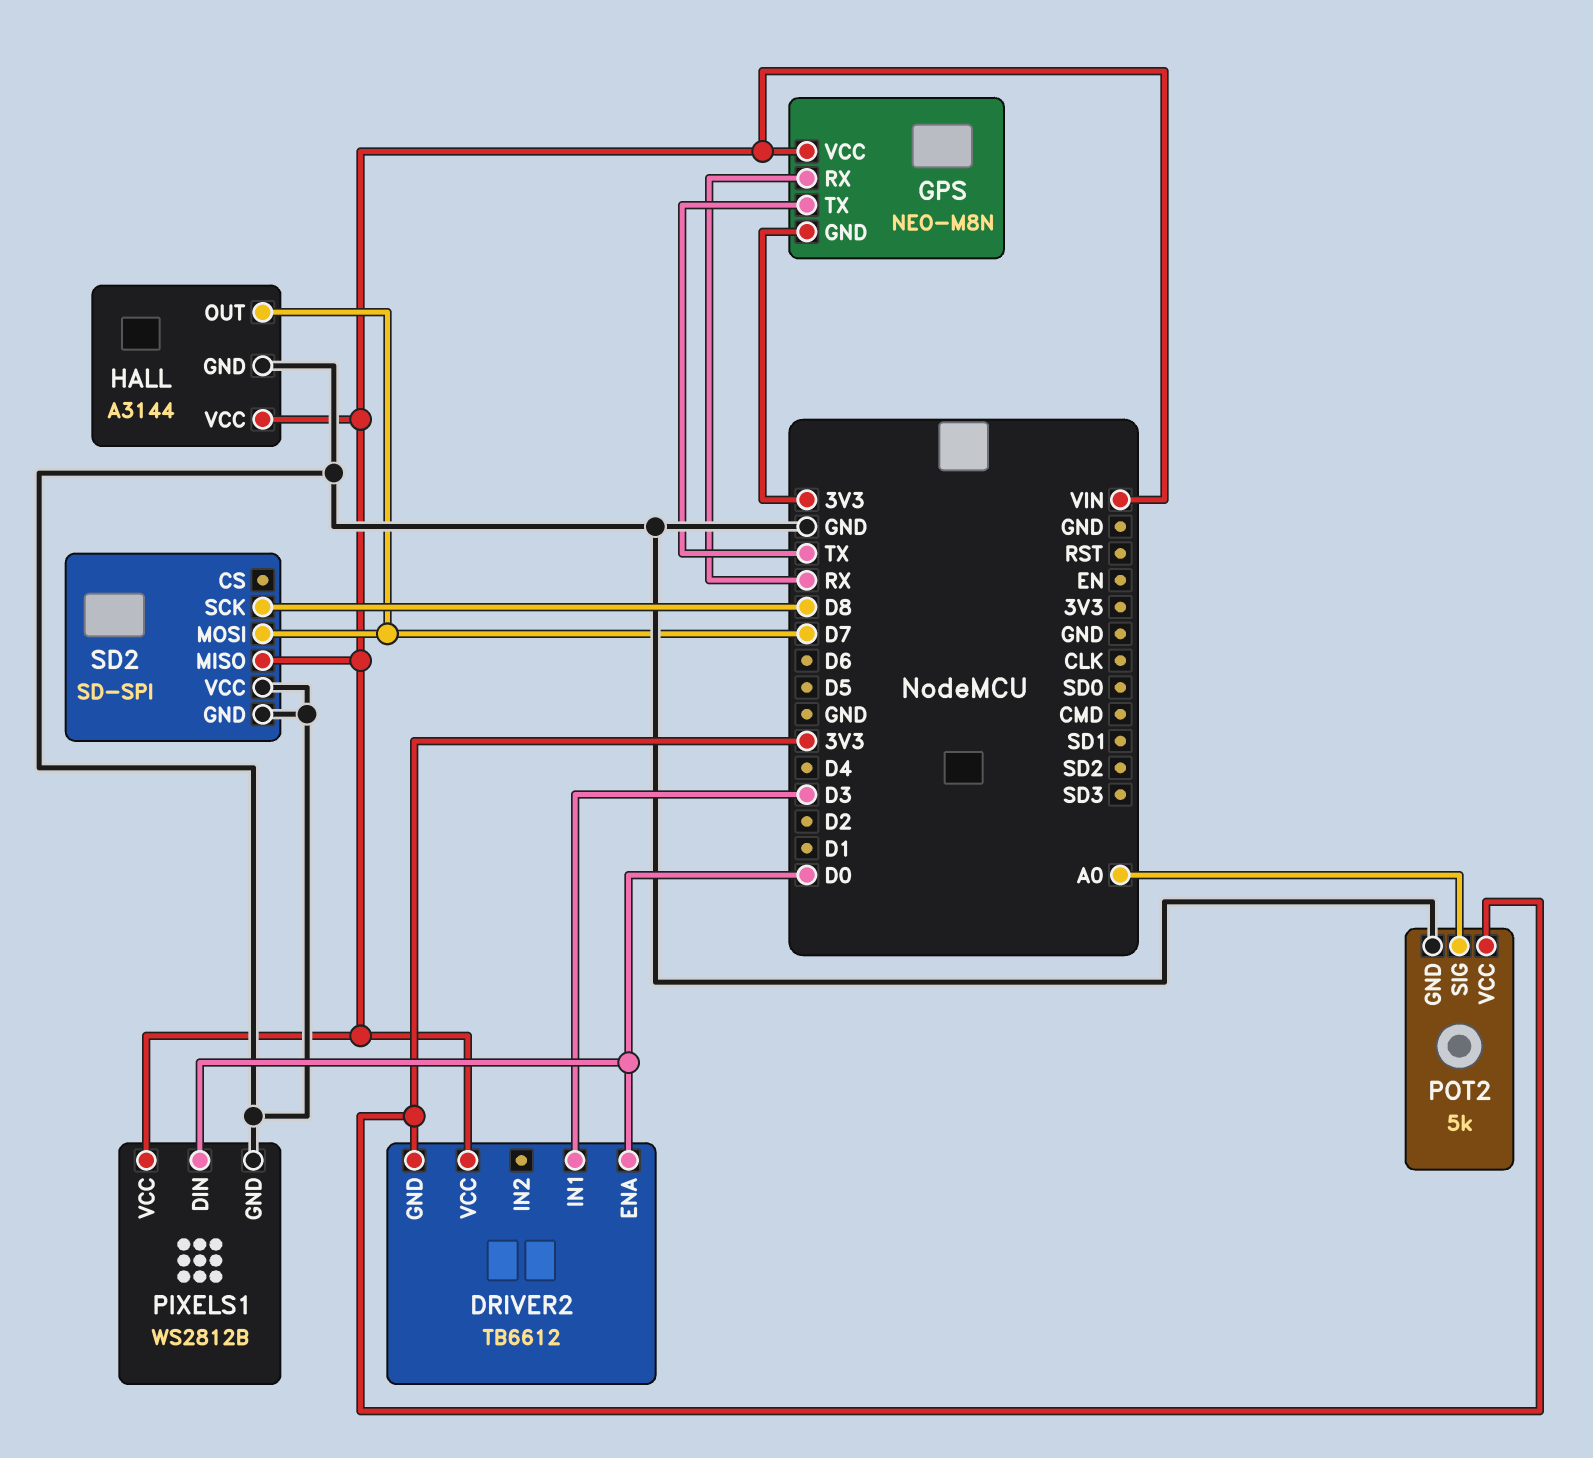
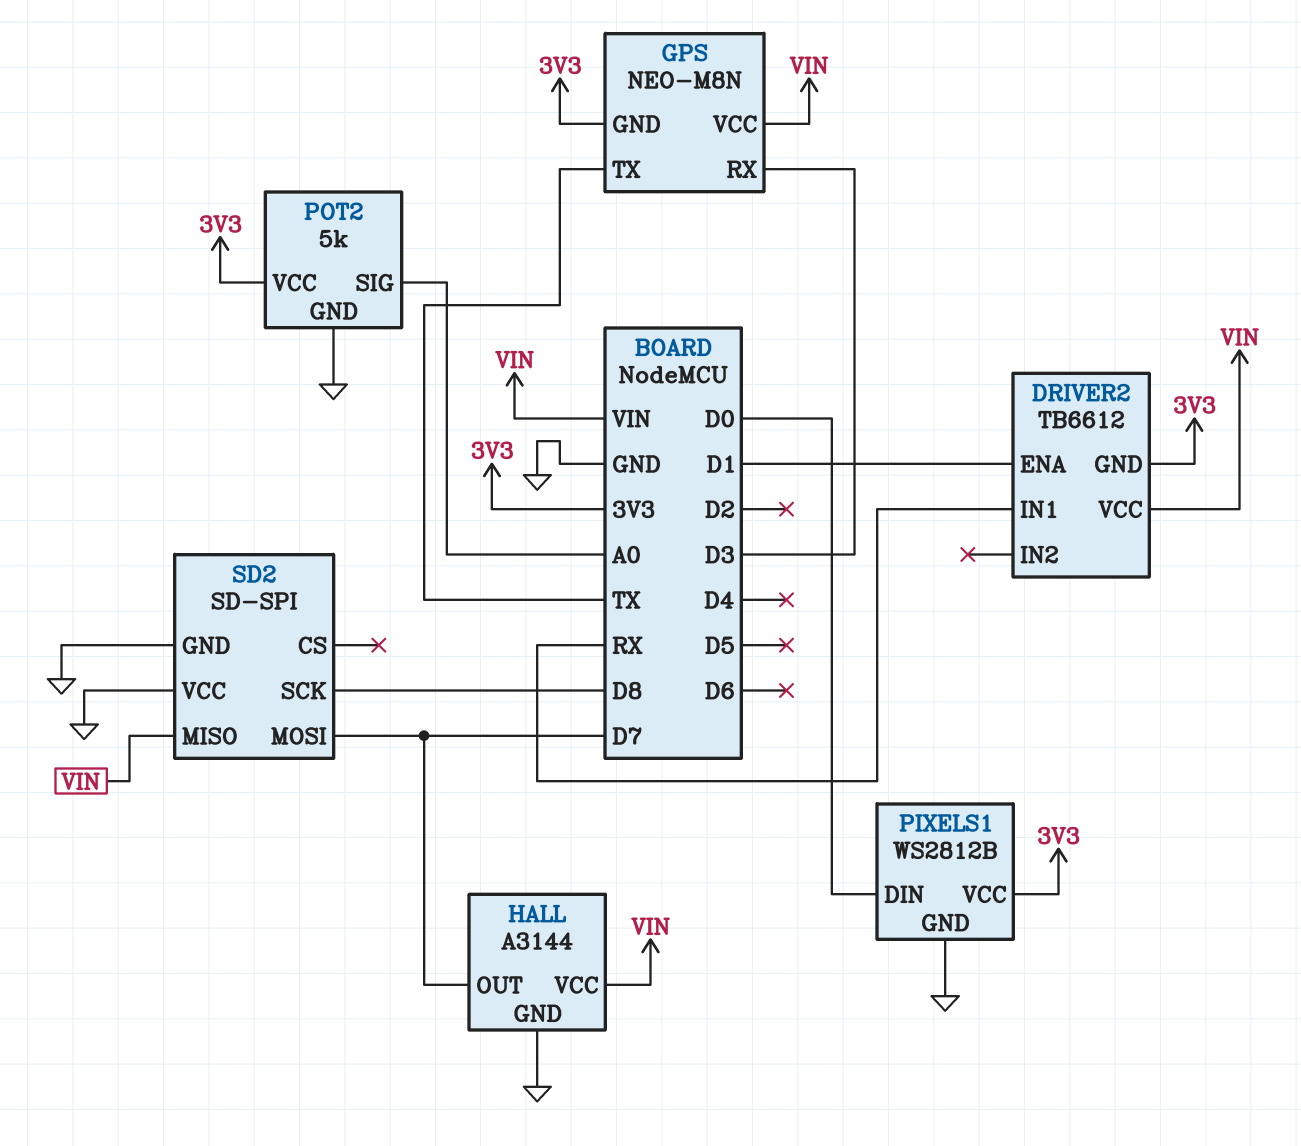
DRIVER2 pin ENA: D0 -> D1
DRIVER2 pin IN1: D3 -> RX
GPS pin RX: RX -> D3
PIXELS1 pin VCC: VIN -> 3V3

